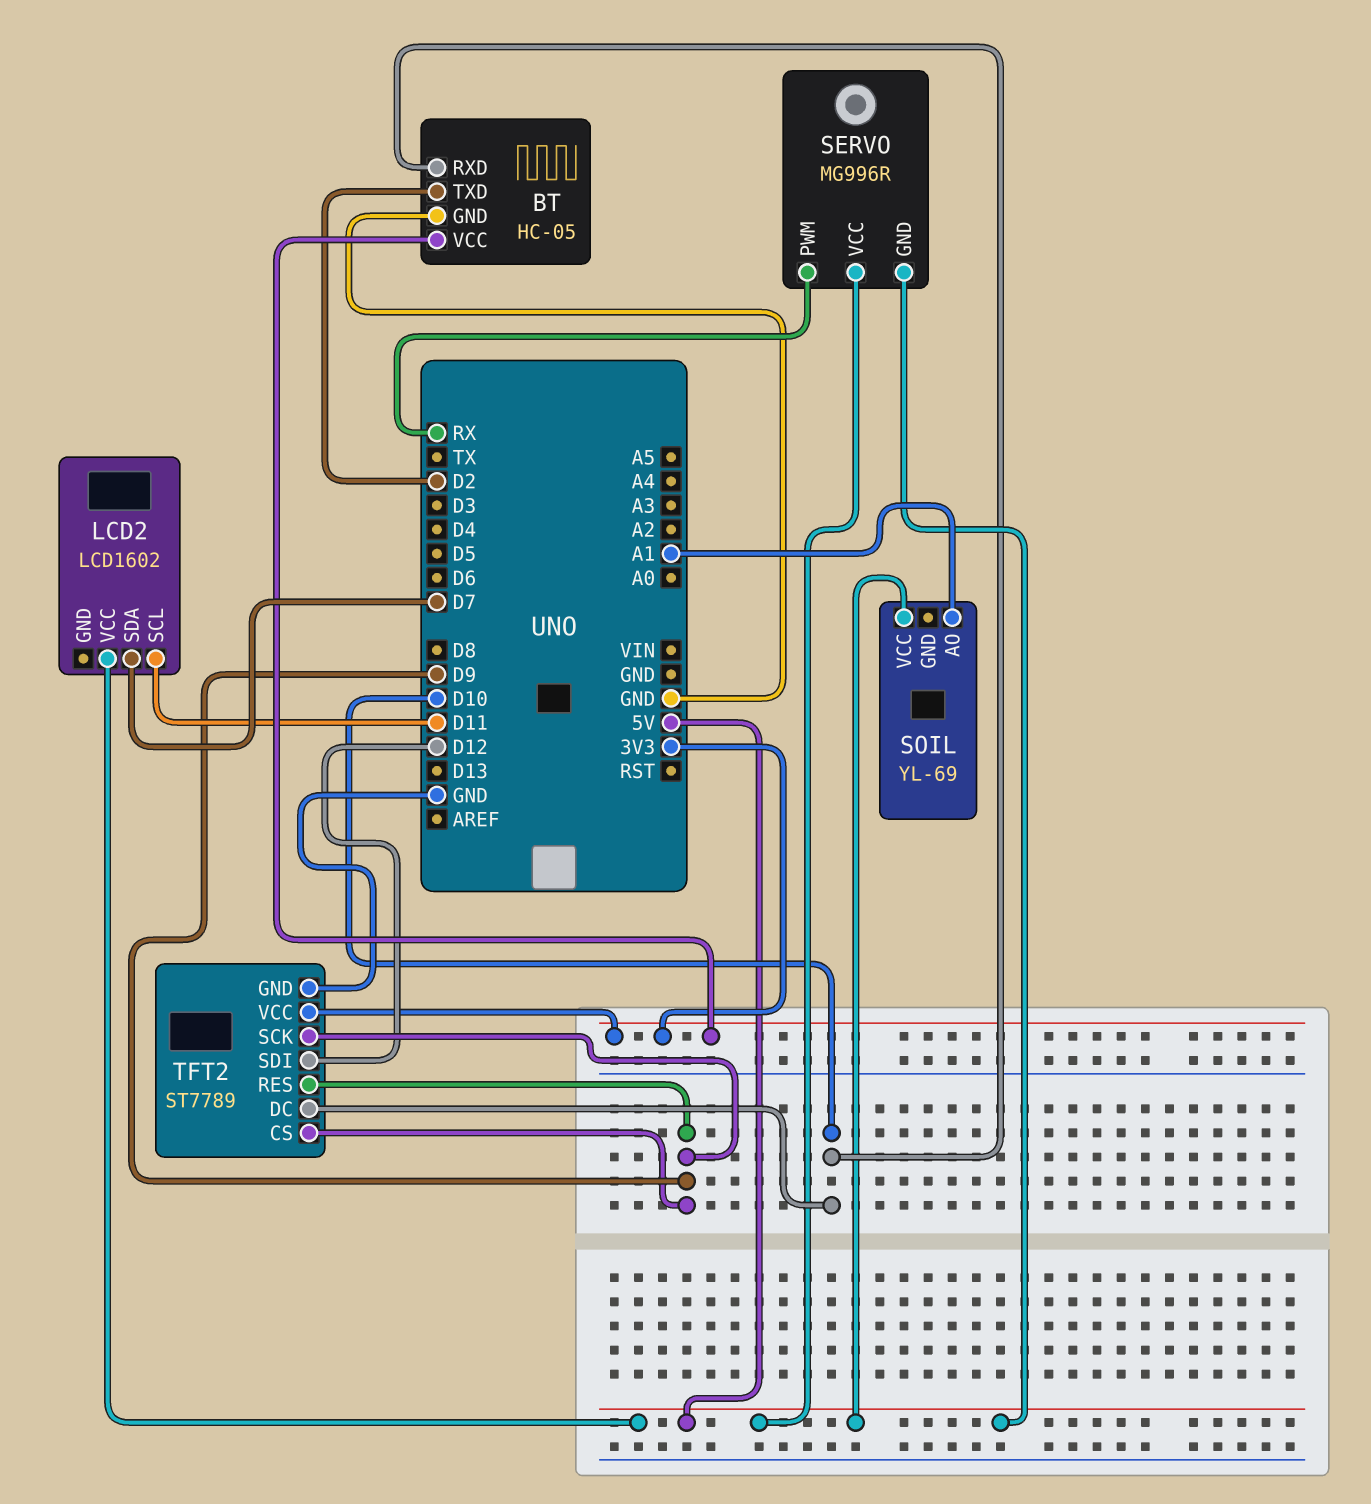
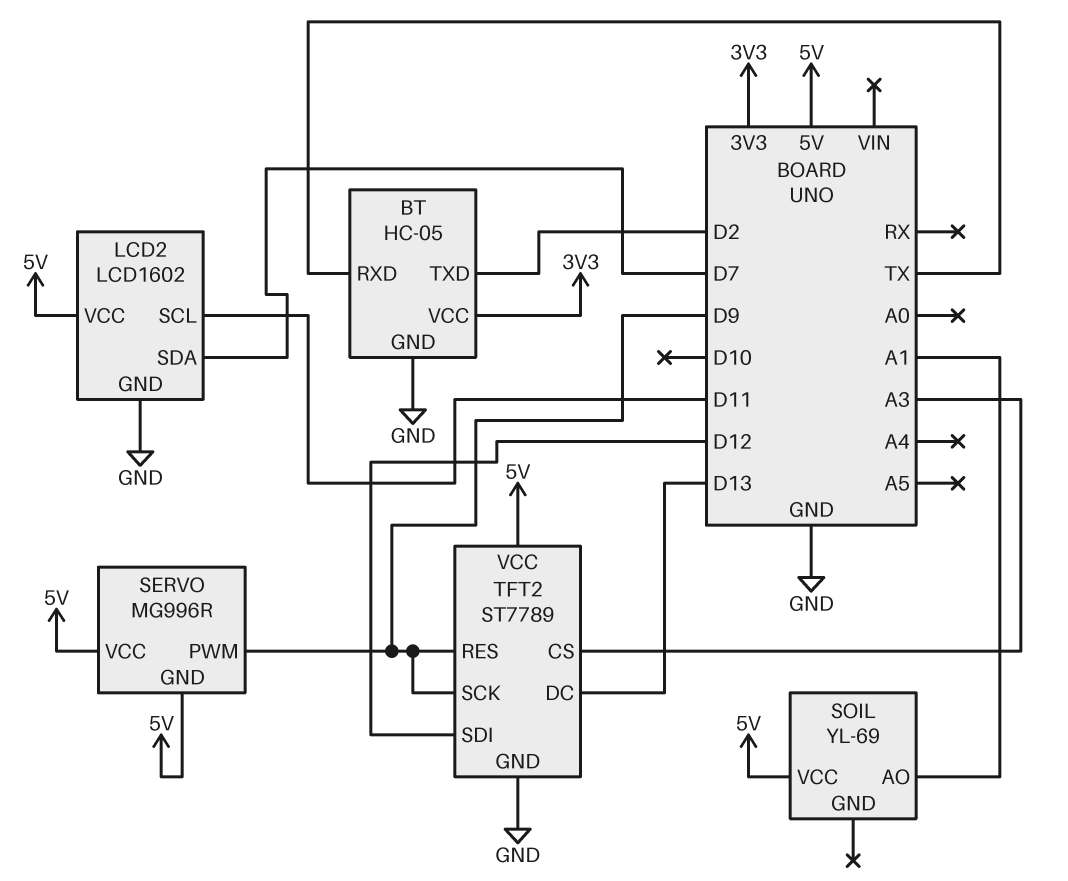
BT pin RXD: D10 -> TX
LCD2 pin GND: none -> GND
SERVO pin PWM: RX -> D9
TFT2 pin CS: D9 -> A3
TFT2 pin DC: D10 -> D13
TFT2 pin VCC: 3V3 -> 5V

